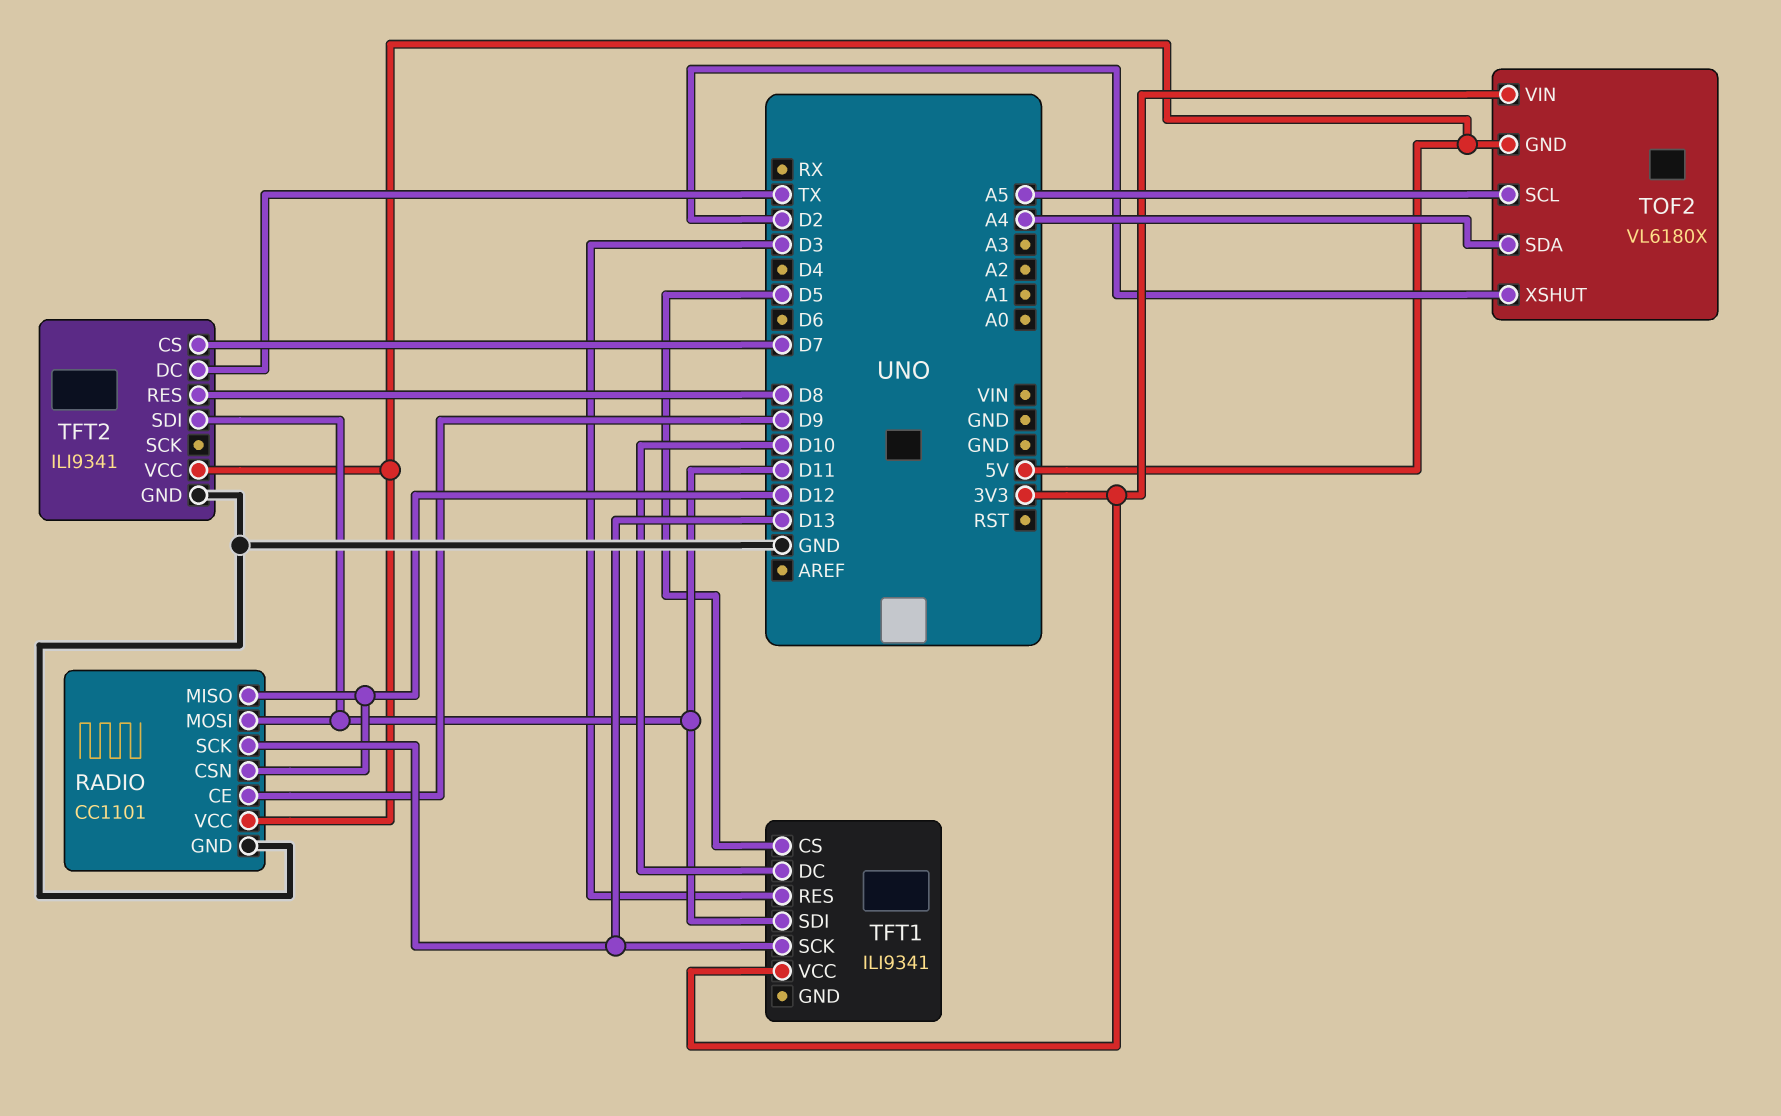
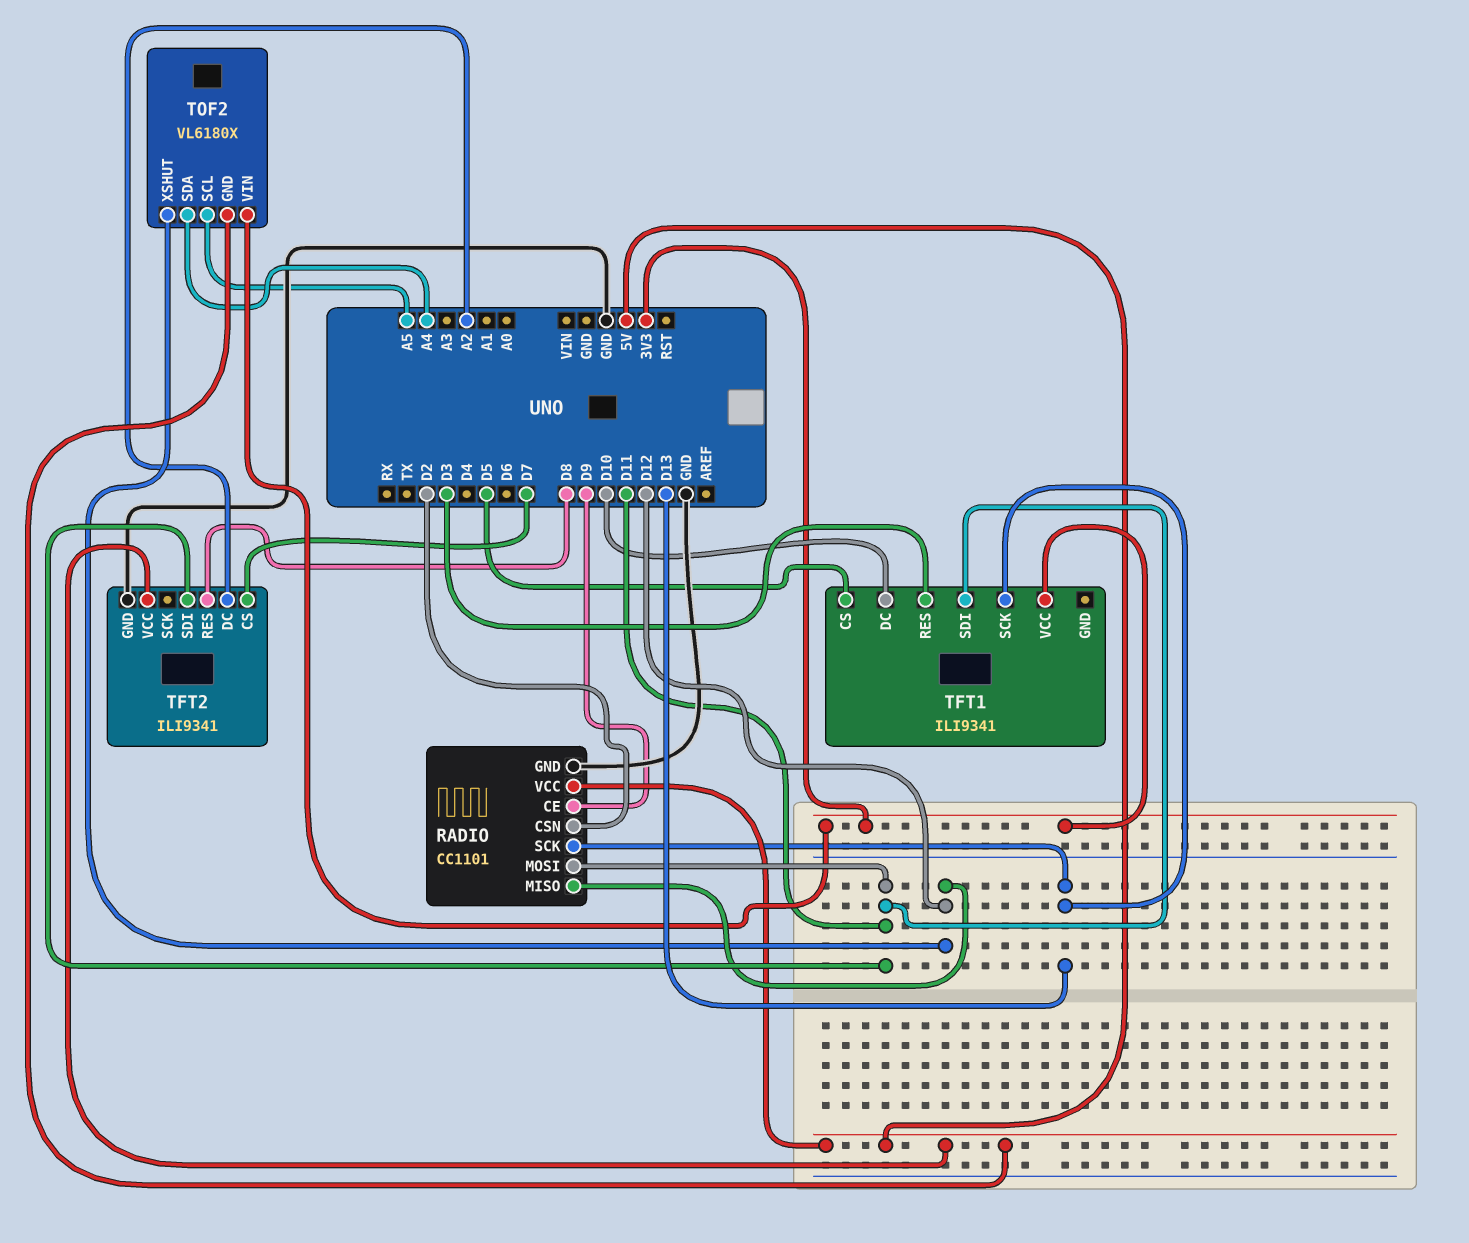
RADIO pin CSN: D12 -> D2
TFT2 pin DC: TX -> A2
TOF2 pin XSHUT: D2 -> D12

